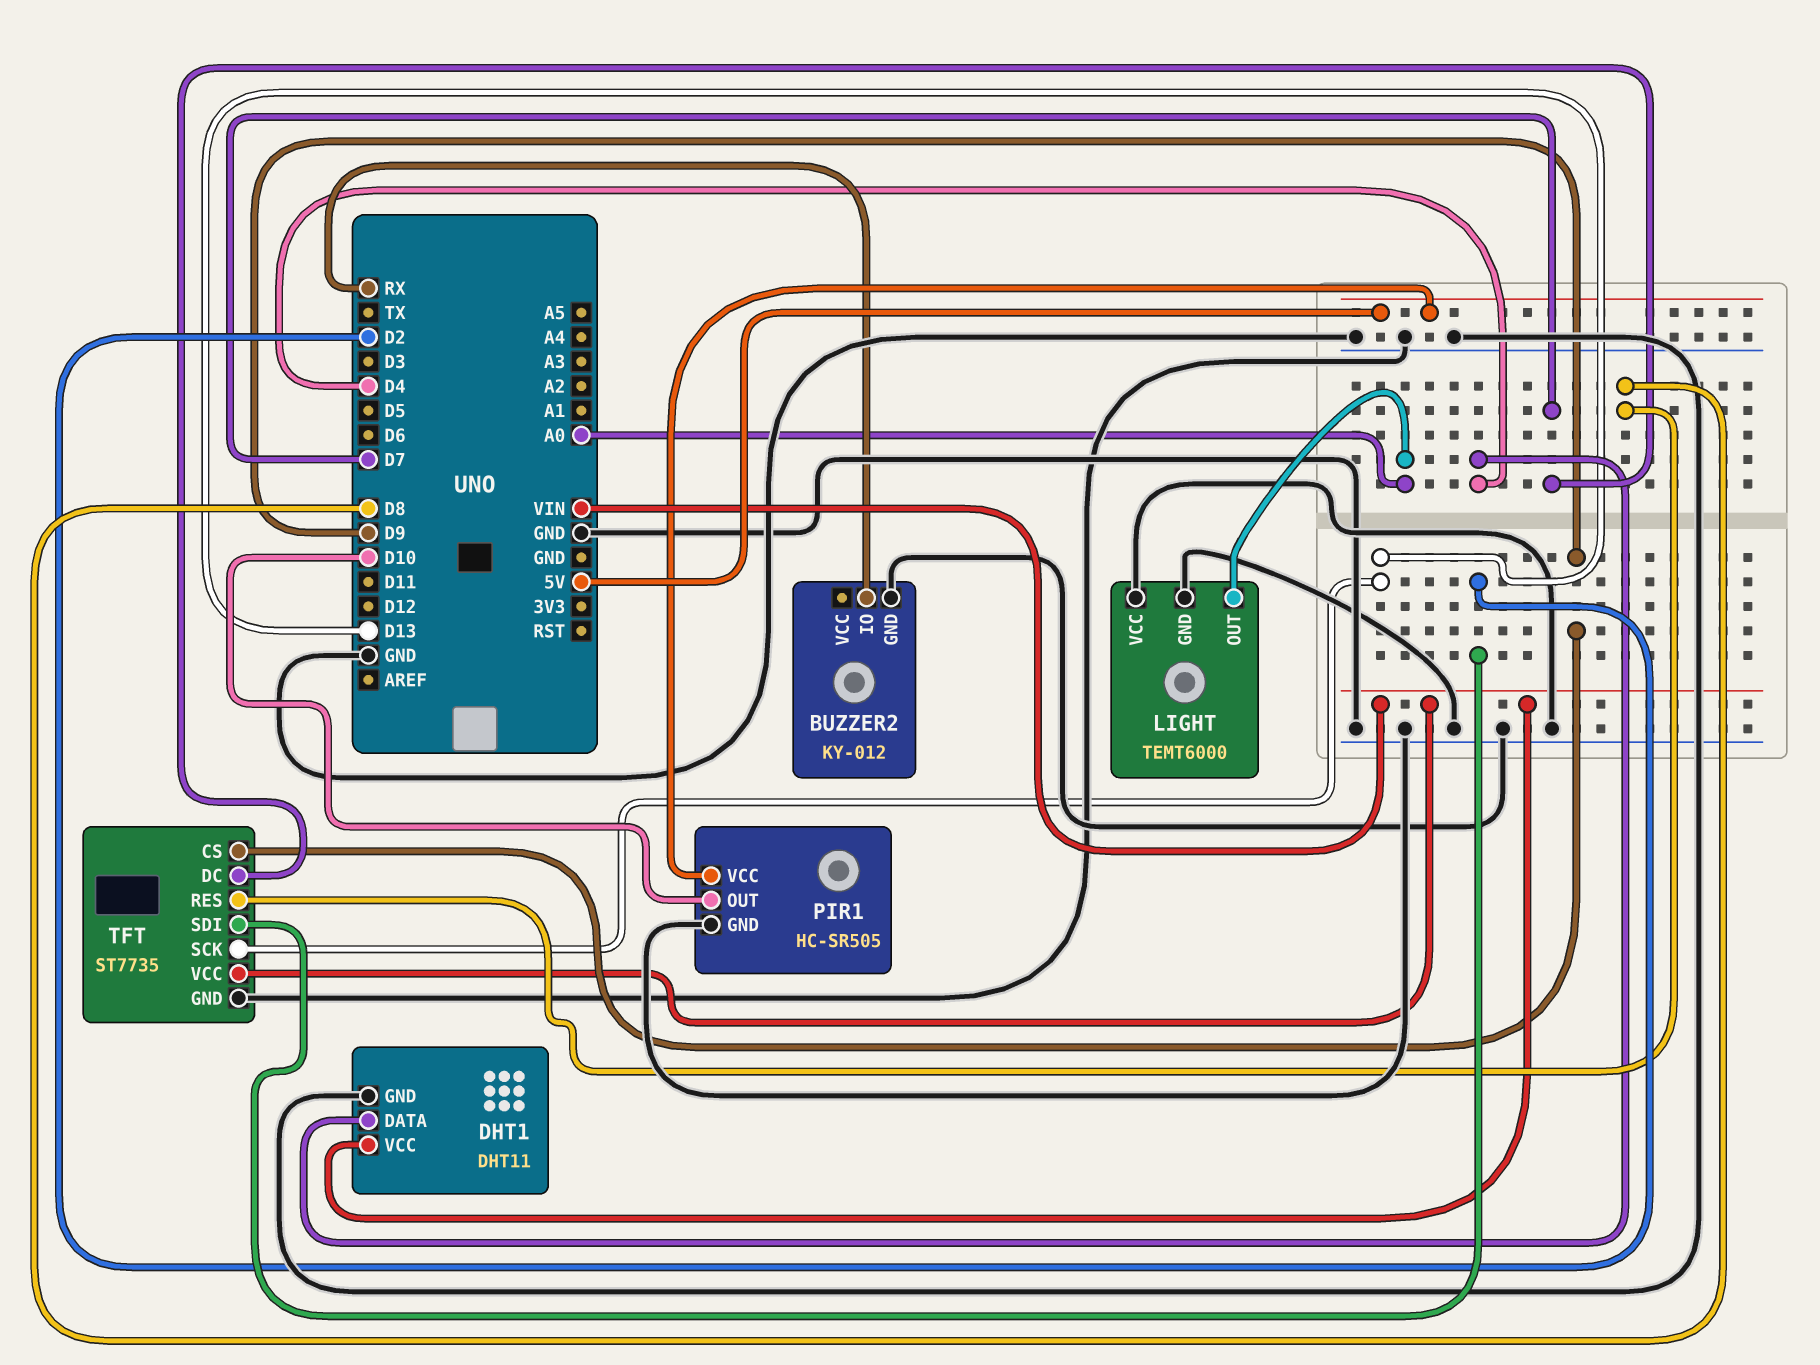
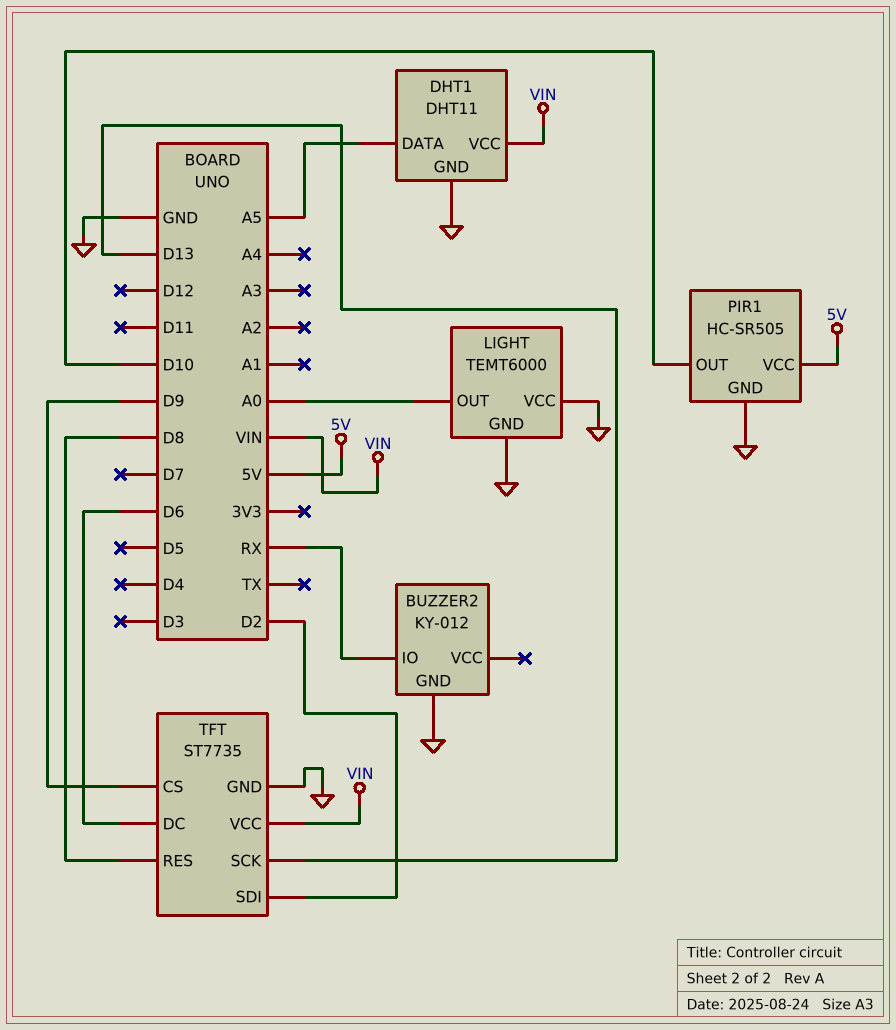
DHT1 pin DATA: D4 -> A5
TFT pin DC: D7 -> D6

